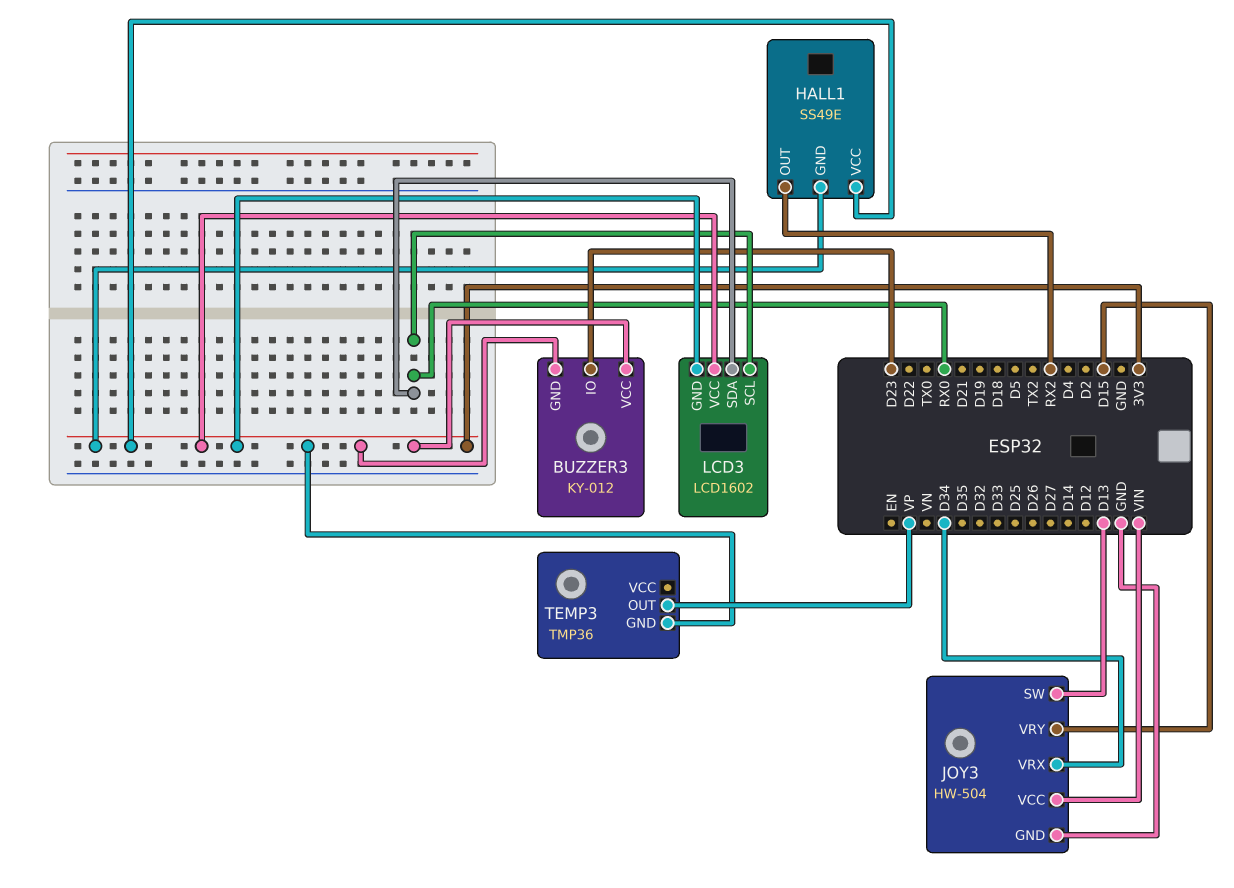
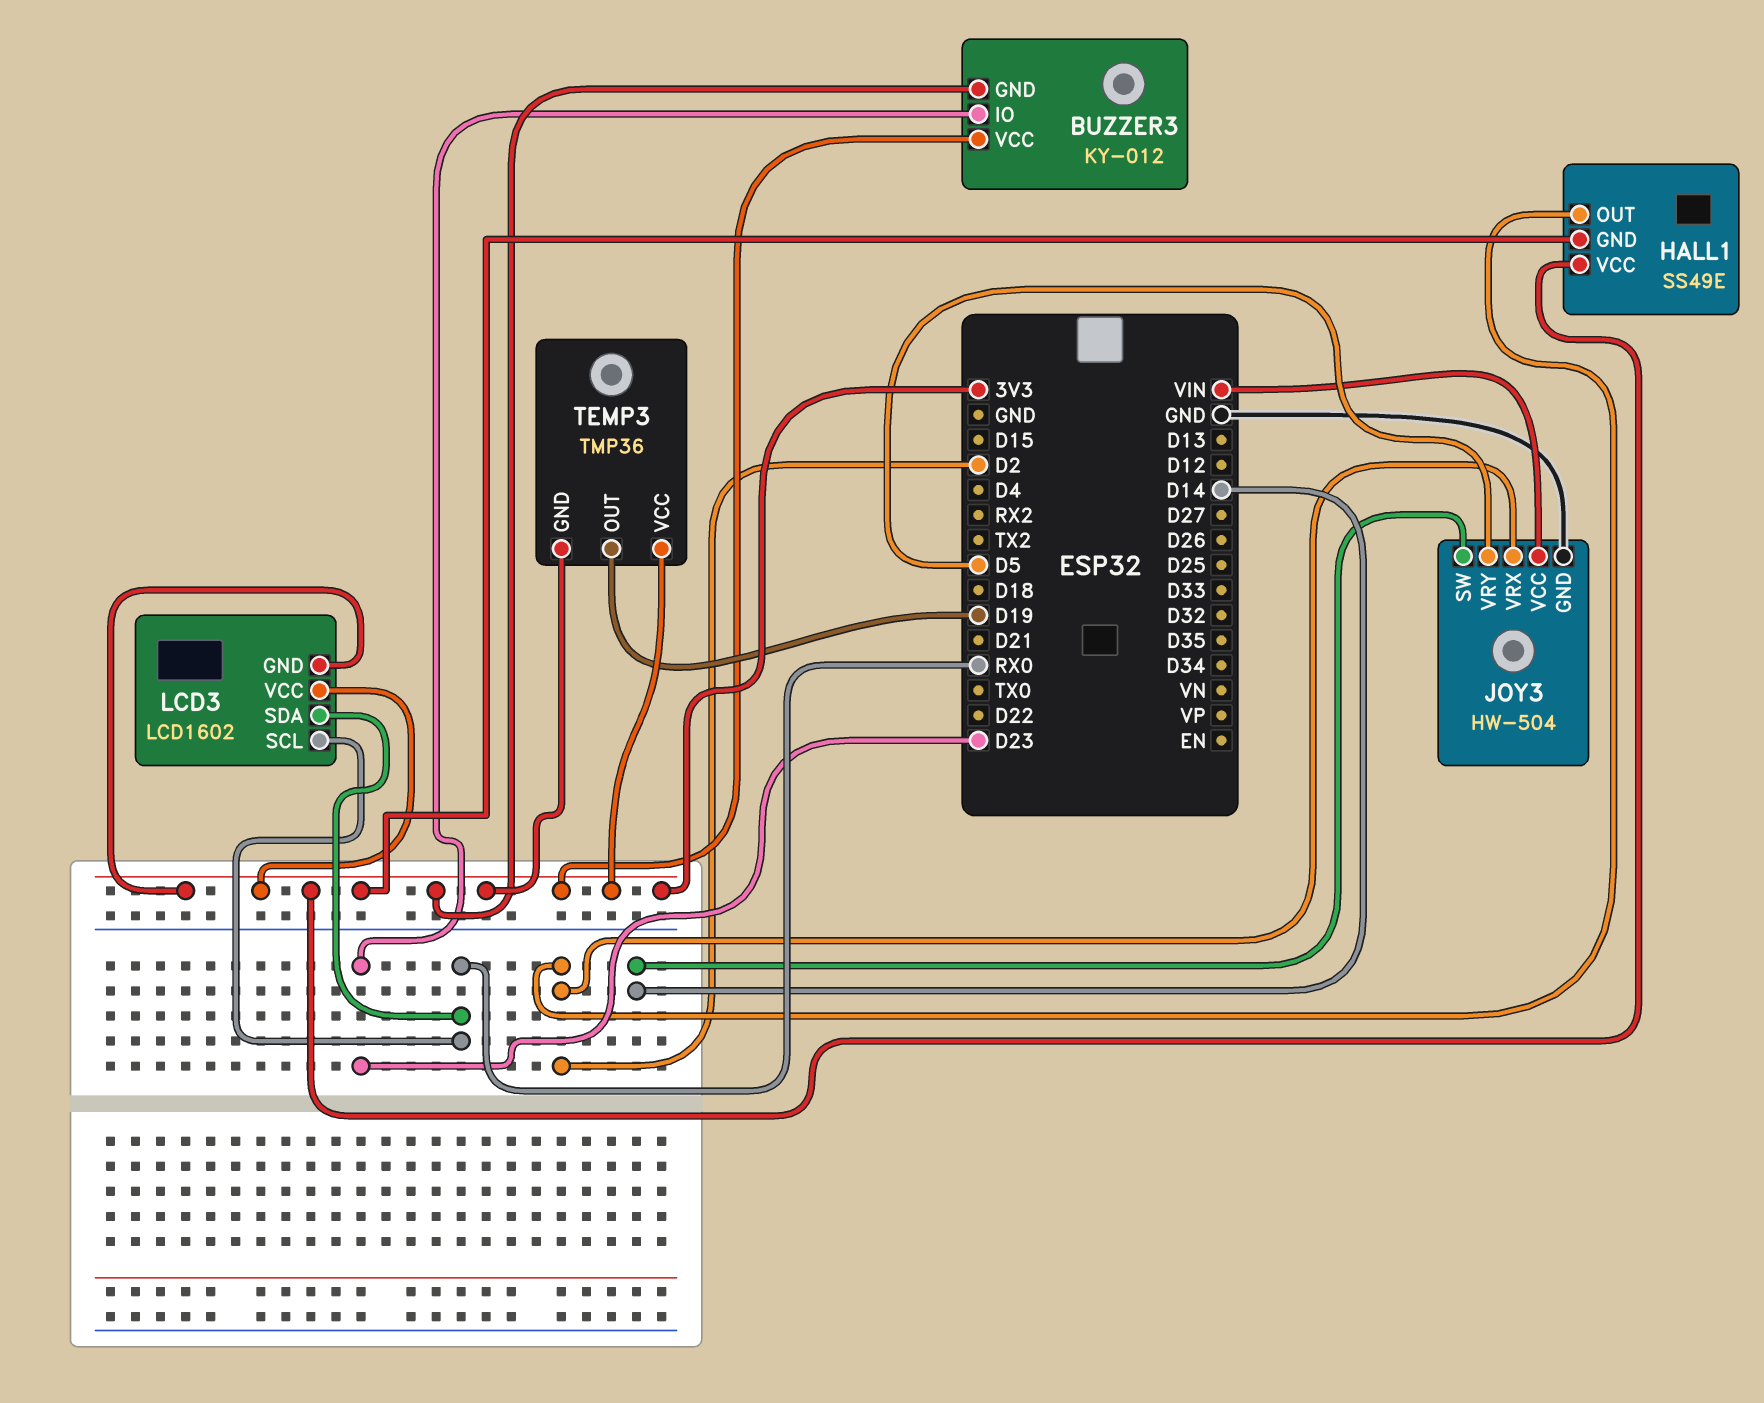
HALL1 pin OUT: RX2 -> D2
JOY3 pin SW: D13 -> D14
JOY3 pin VRX: D34 -> D2
JOY3 pin VRY: D15 -> D5
TEMP3 pin OUT: VP -> D19
TEMP3 pin VCC: none -> 3V3

